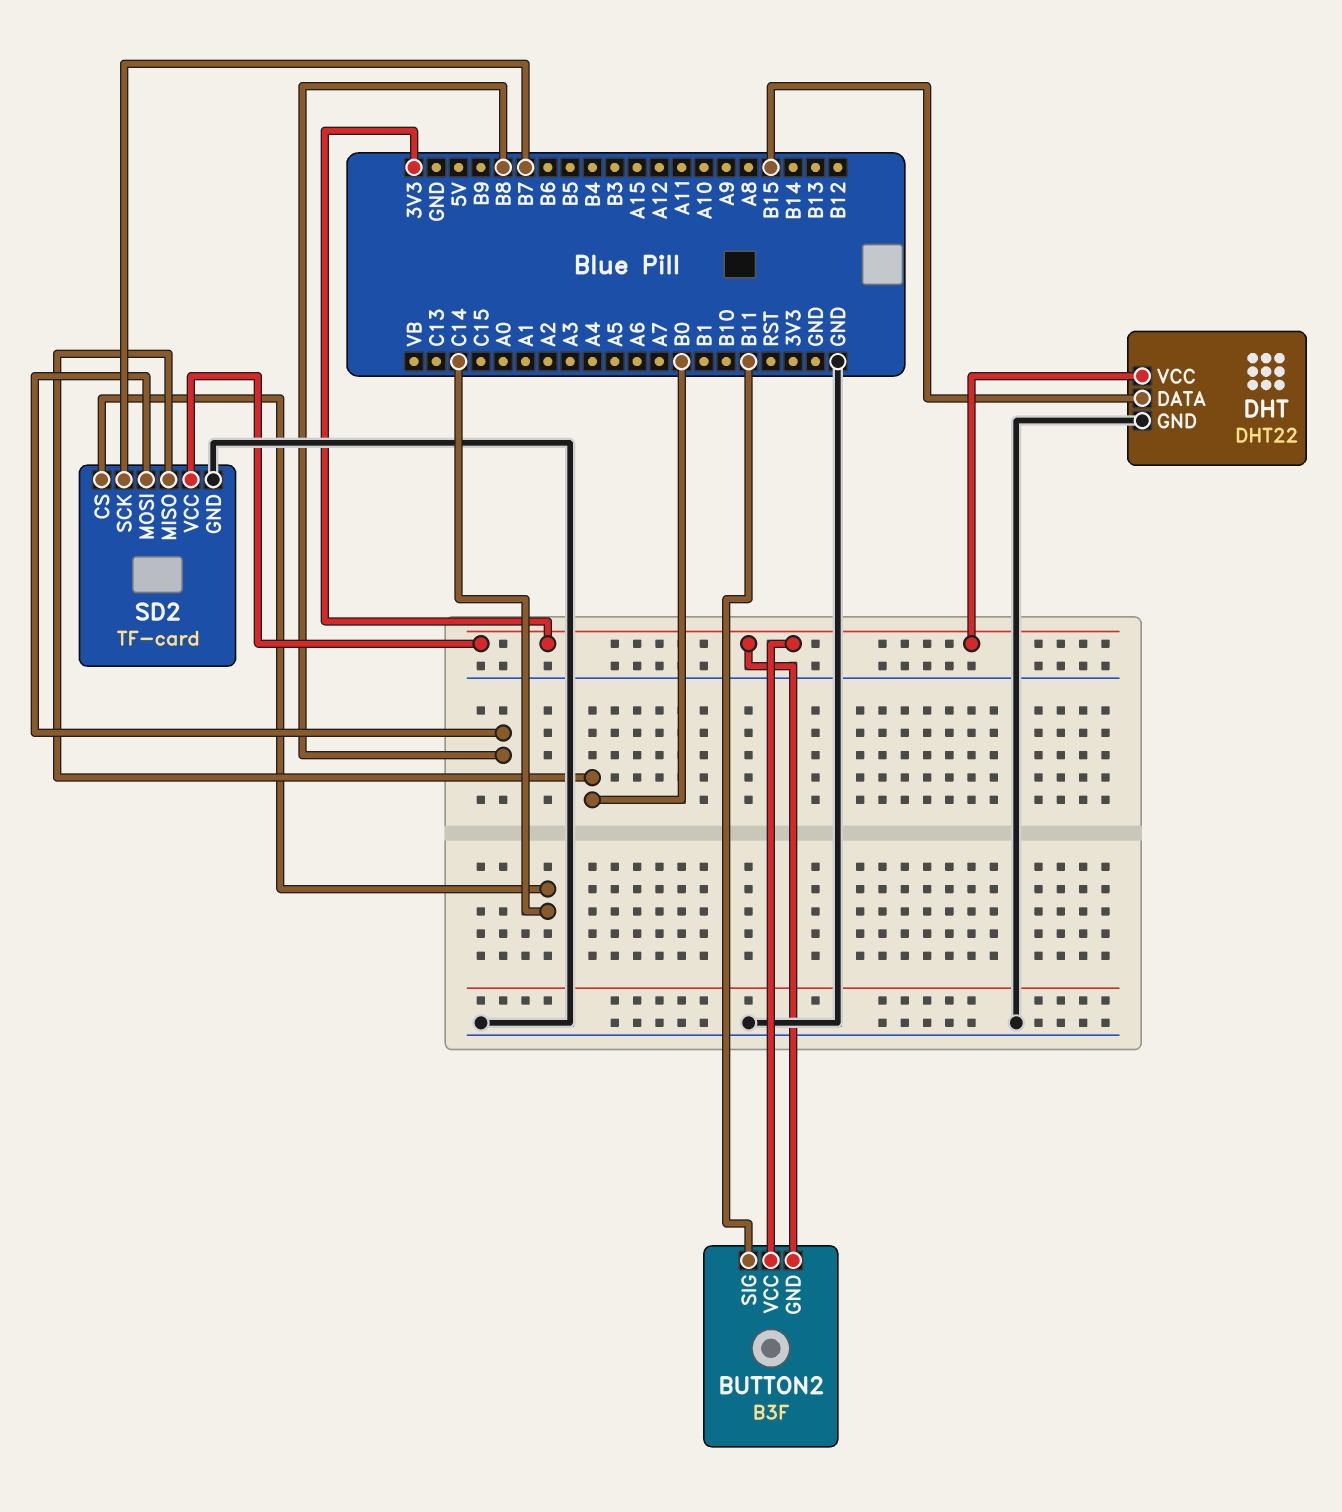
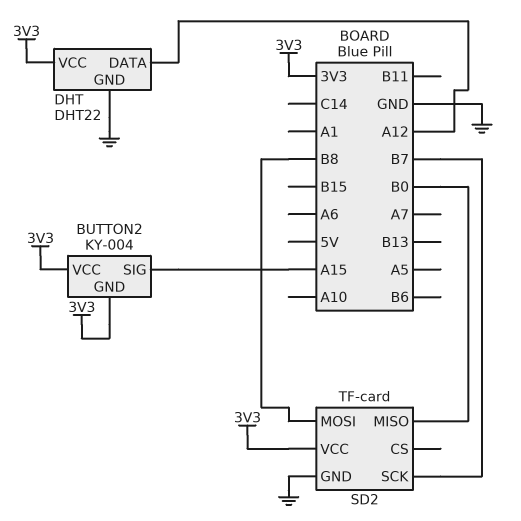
BUTTON2: B3F -> KY-004
BUTTON2 pin SIG: B11 -> A15
DHT pin DATA: B15 -> A12
SD2 pin CS: C14 -> none

